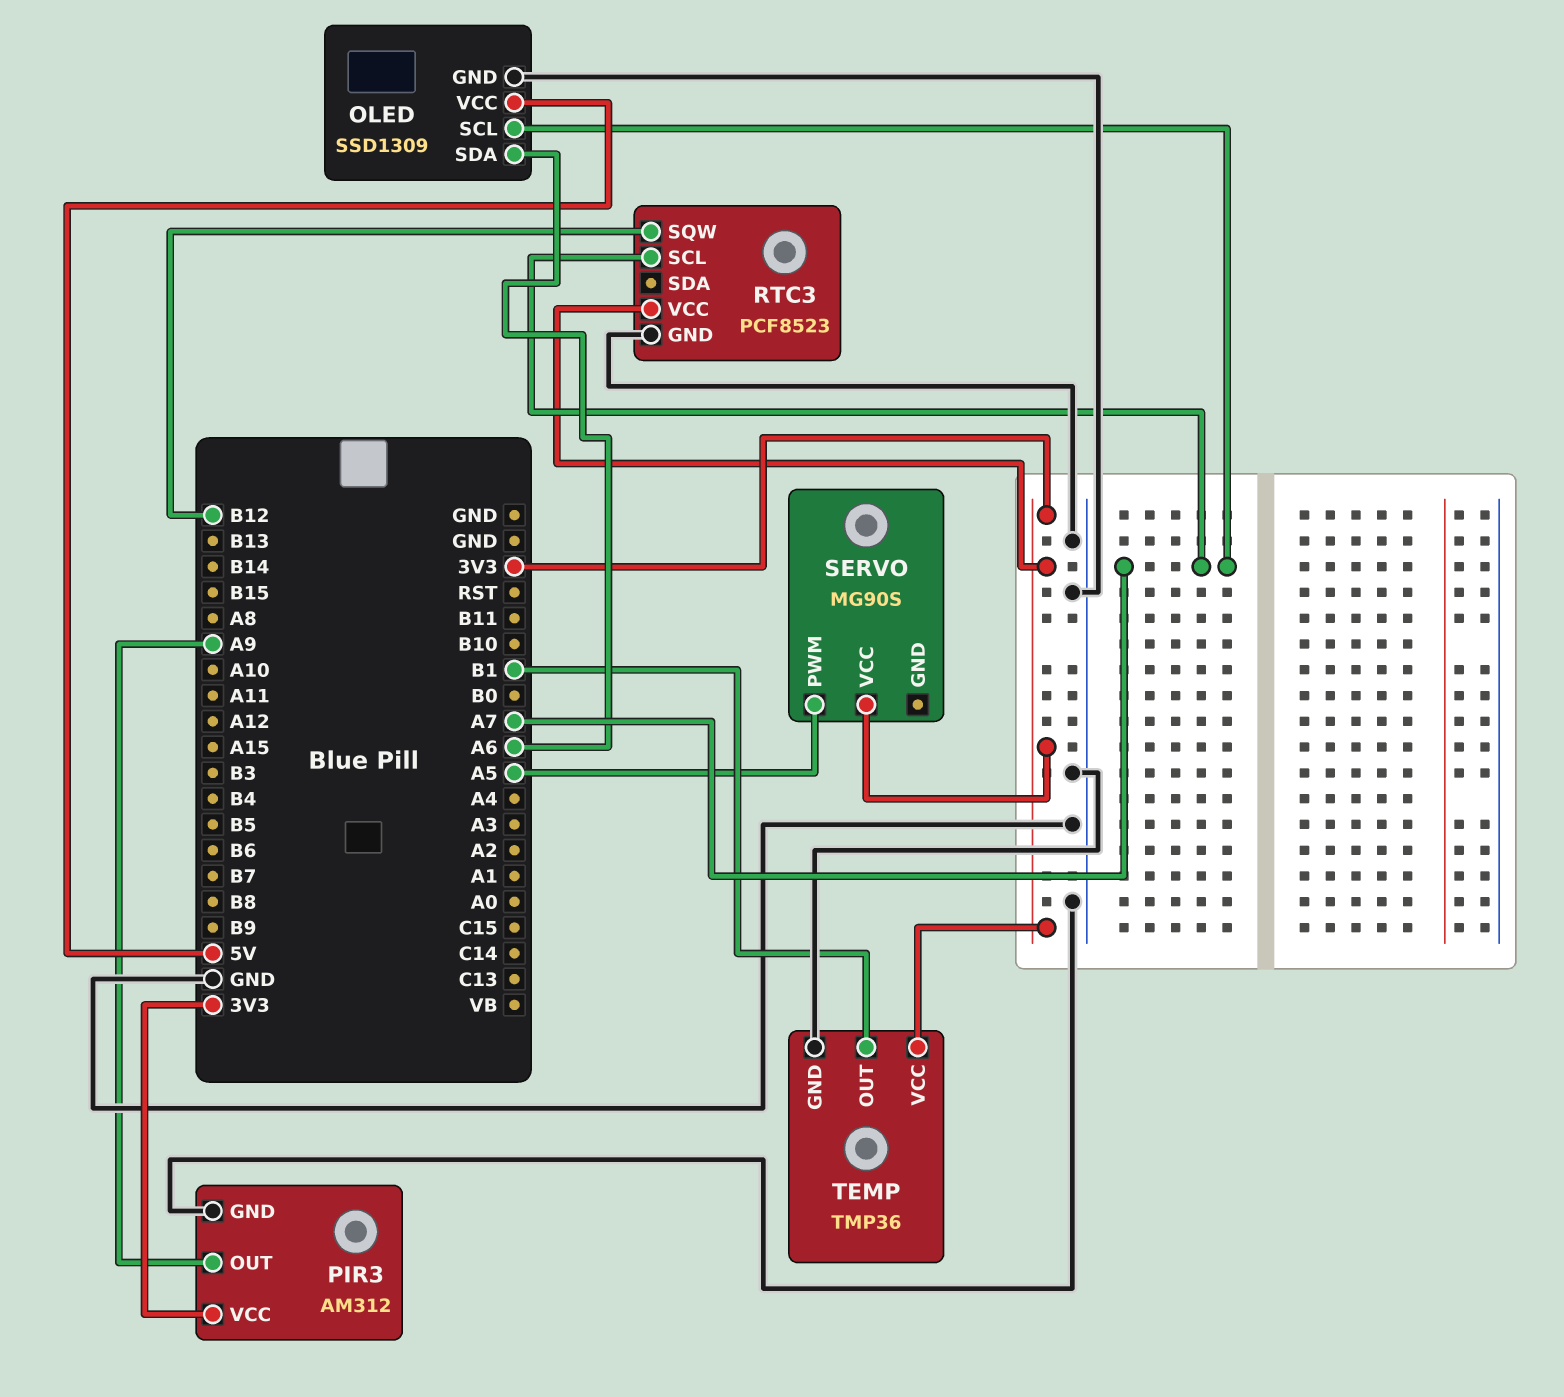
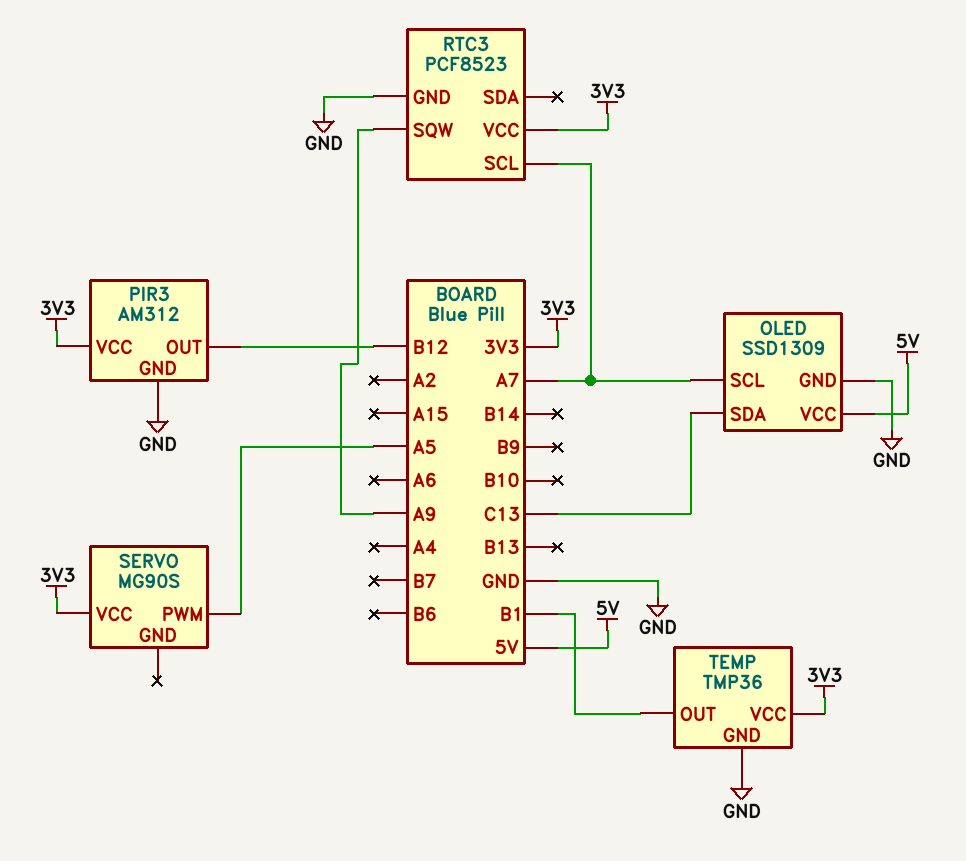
OLED pin SDA: A6 -> C13
PIR3 pin OUT: A9 -> B12
RTC3 pin SQW: B12 -> A9

